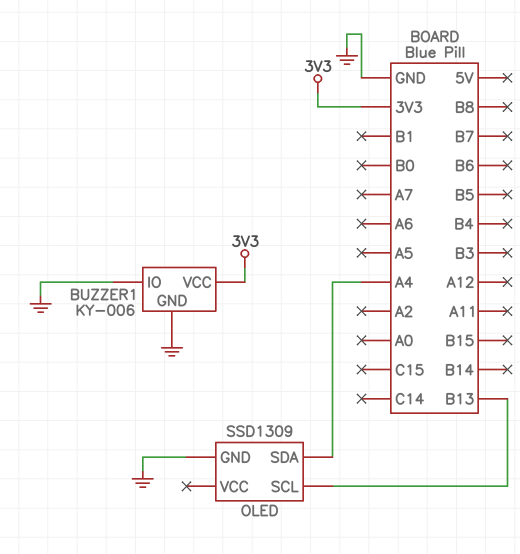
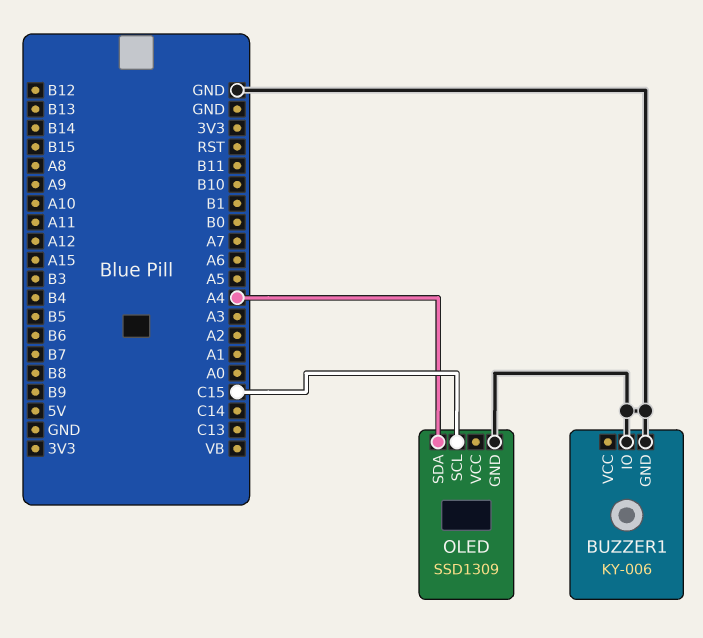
BUZZER1 pin VCC: 3V3 -> none
OLED pin SCL: B13 -> C15

